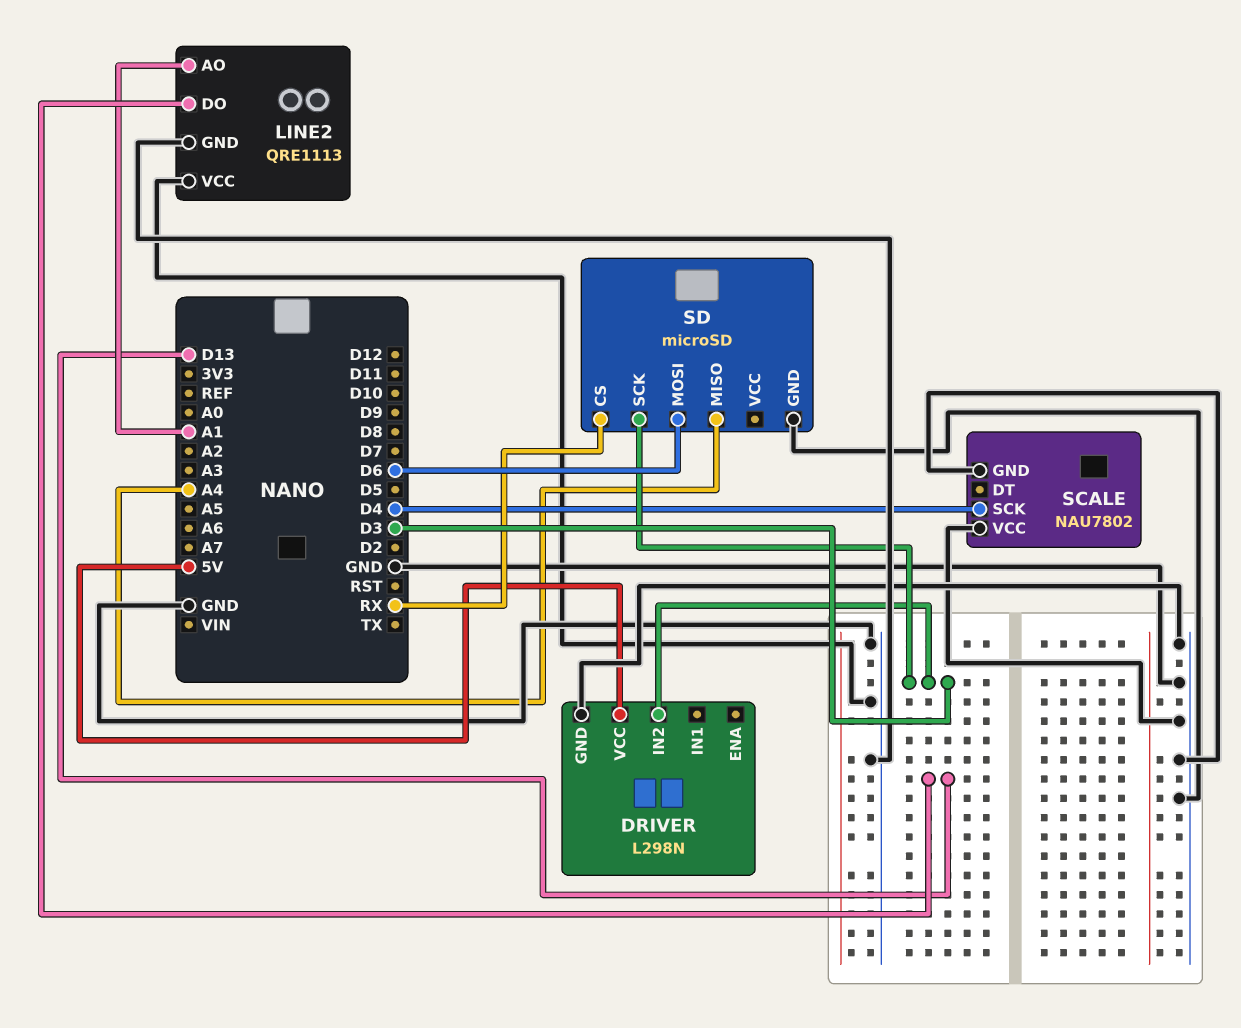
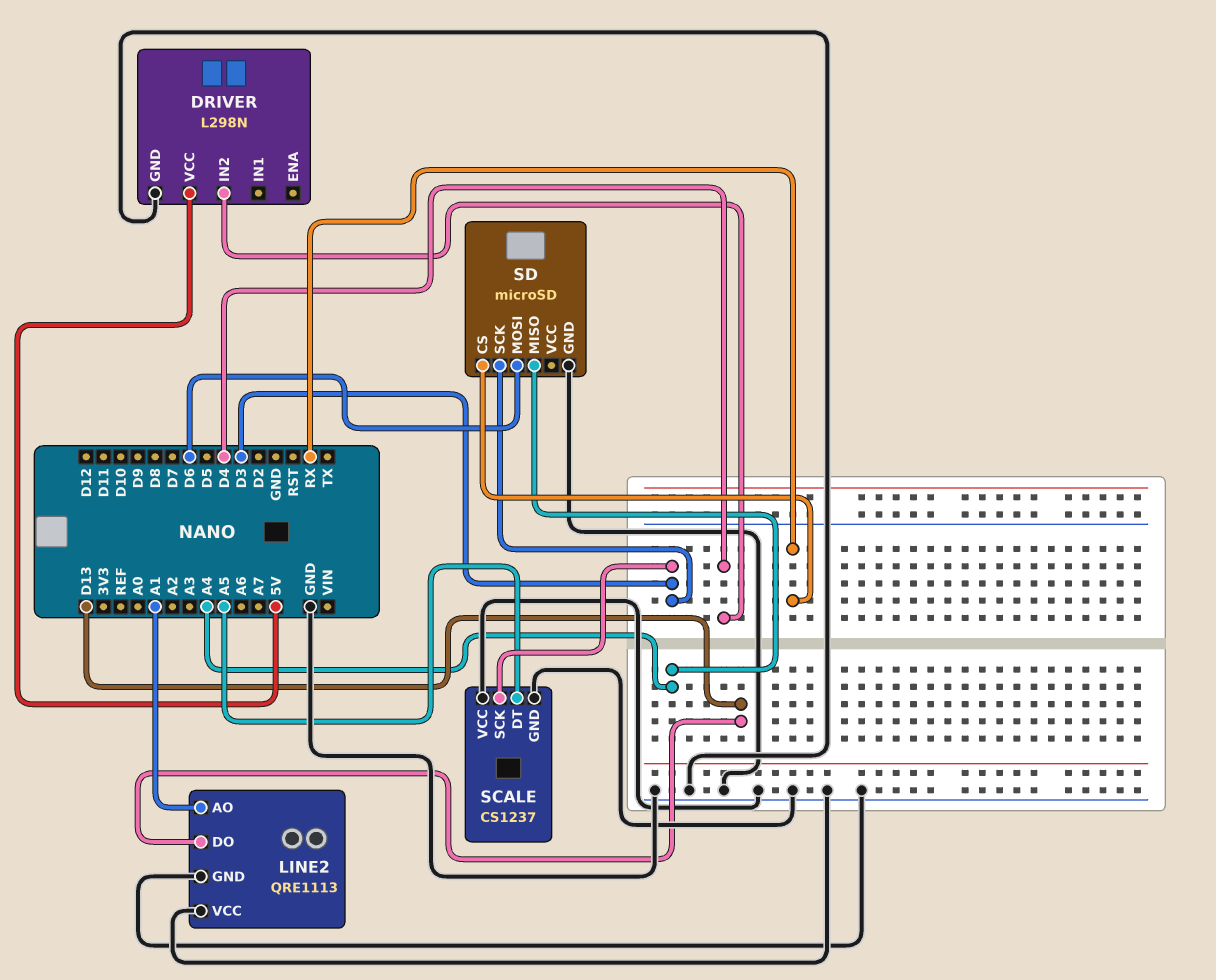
DRIVER pin IN2: D3 -> D4
SCALE: NAU7802 -> CS1237
SCALE pin DT: none -> A5
SCALE pin SCK: D4 -> D3

